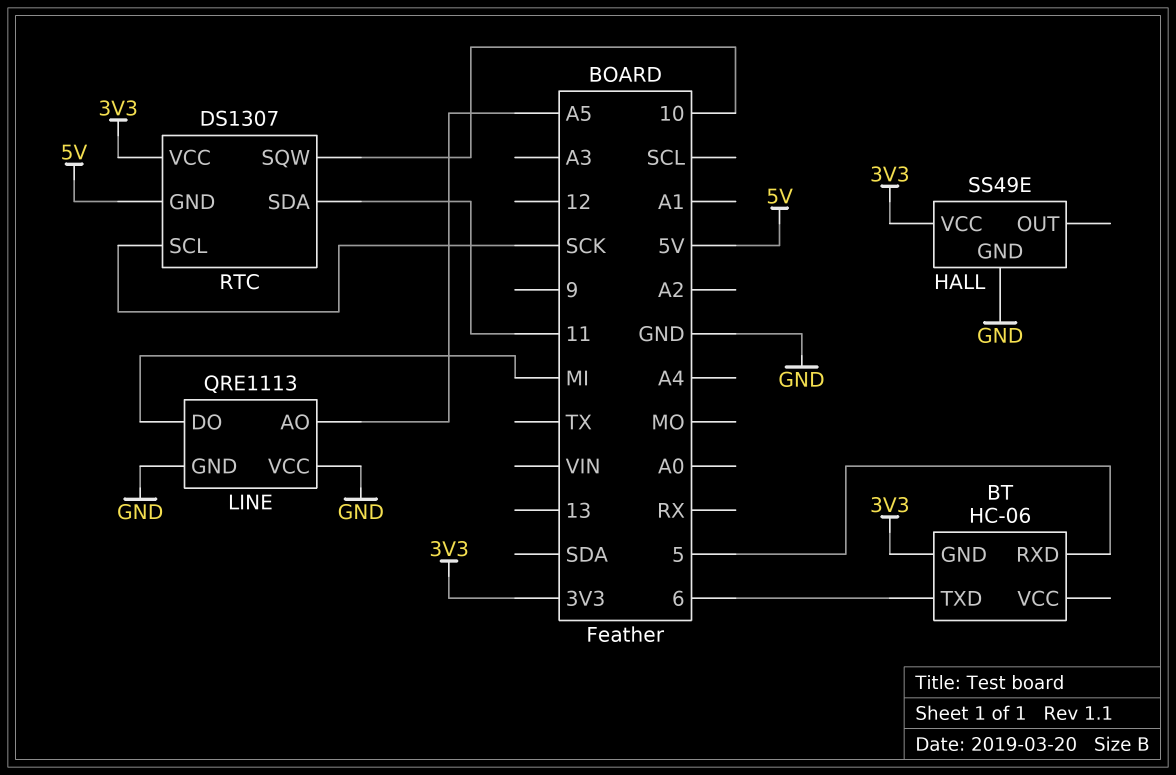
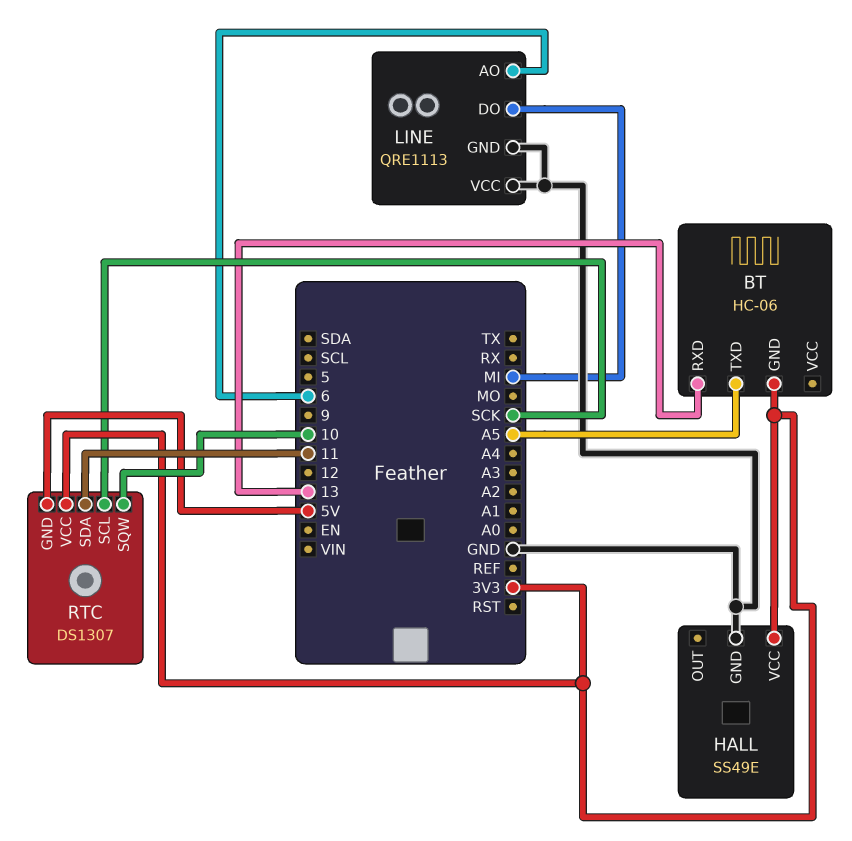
BT pin RXD: 5 -> 13
BT pin TXD: 6 -> A5
LINE pin AO: A5 -> 6

